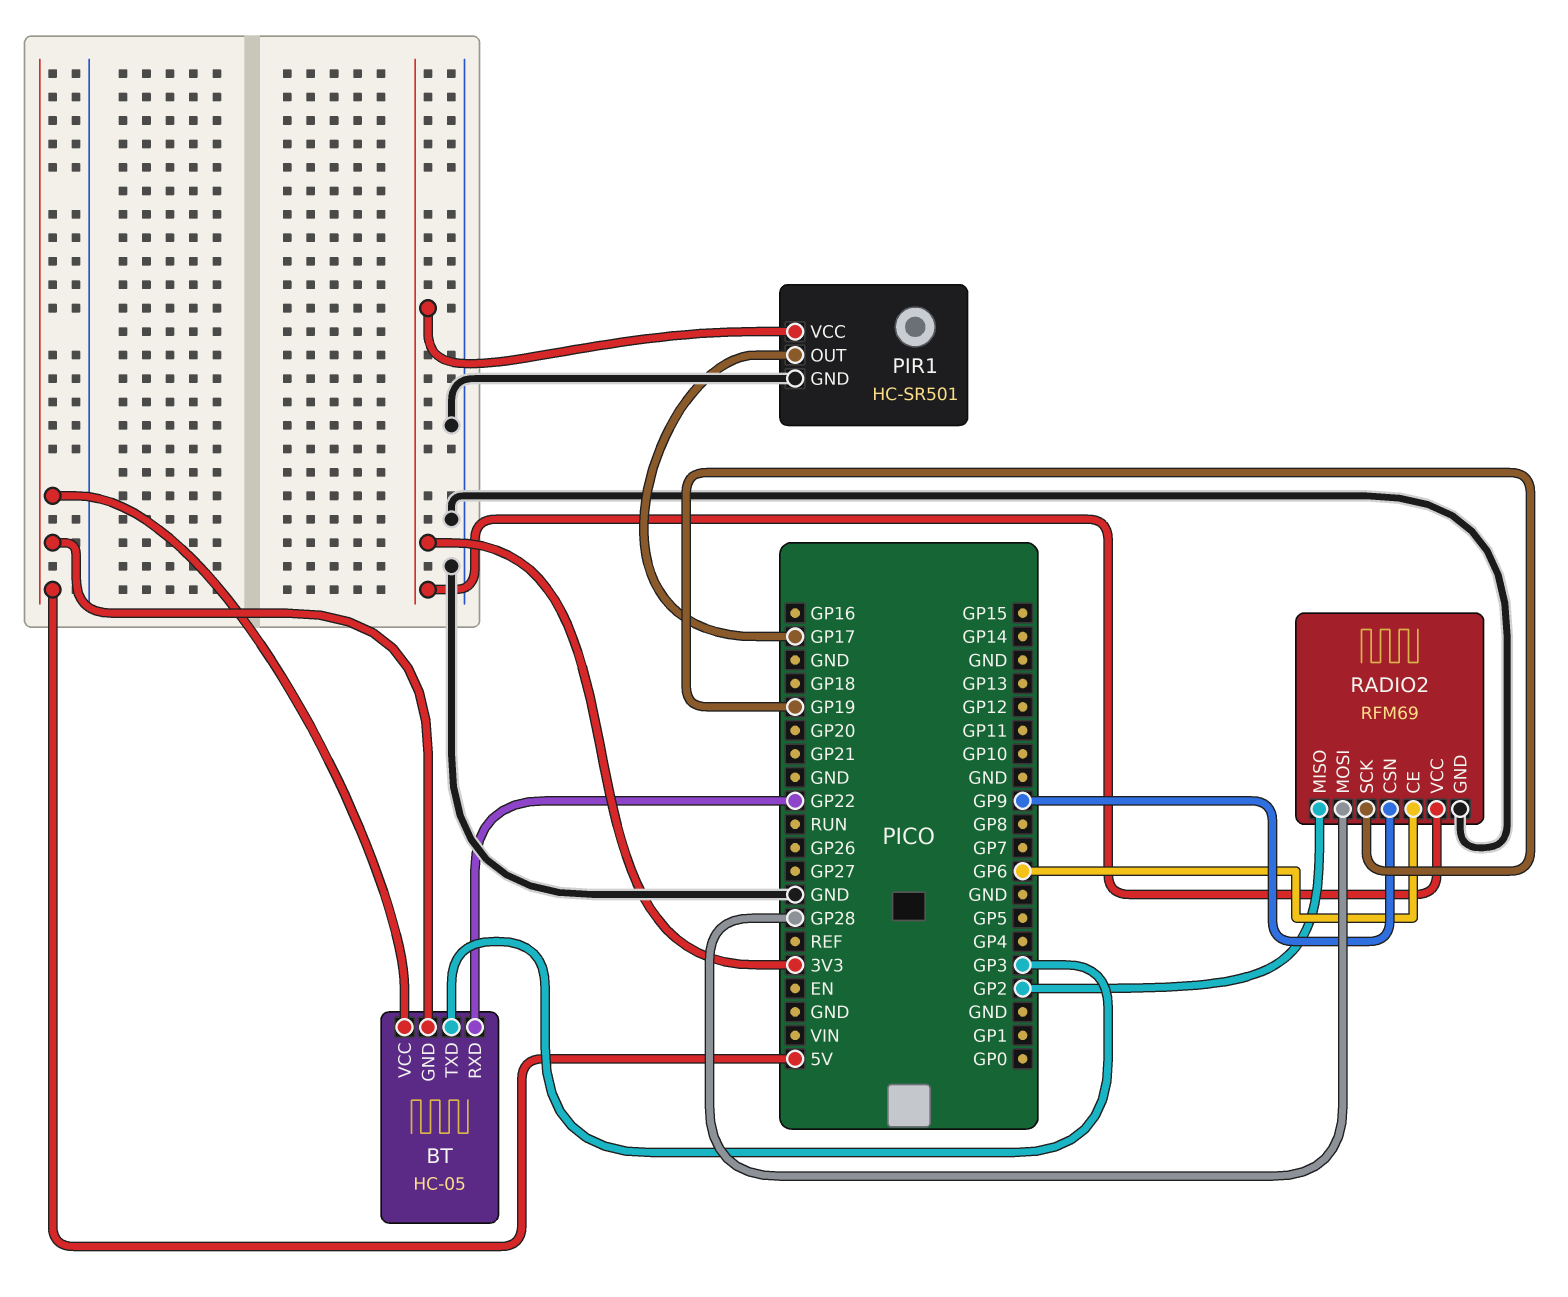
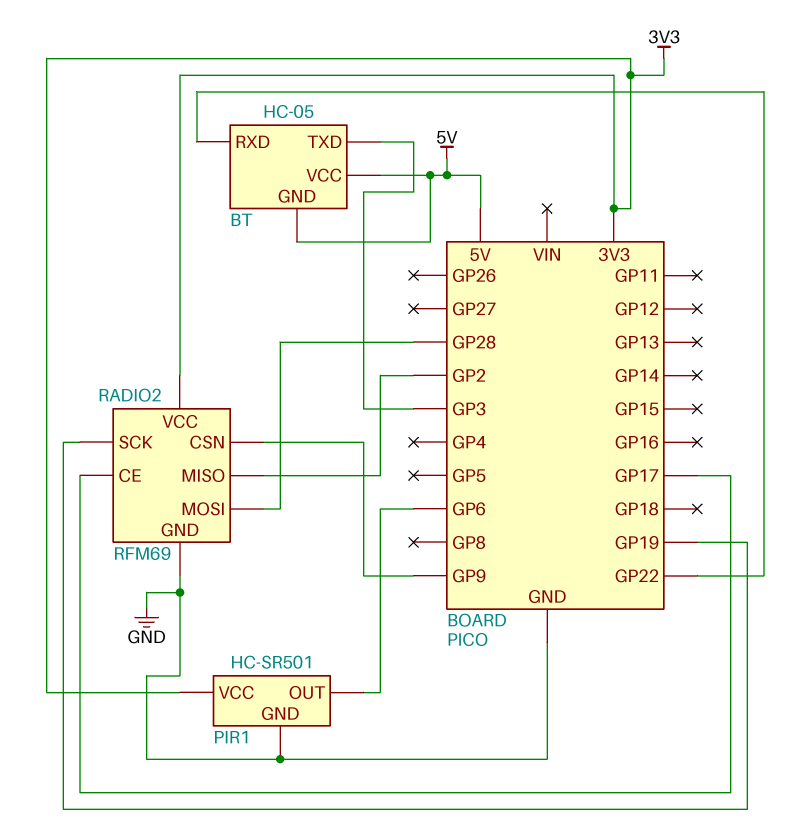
PIR1 pin OUT: GP17 -> GP6
RADIO2 pin CE: GP6 -> GP17

